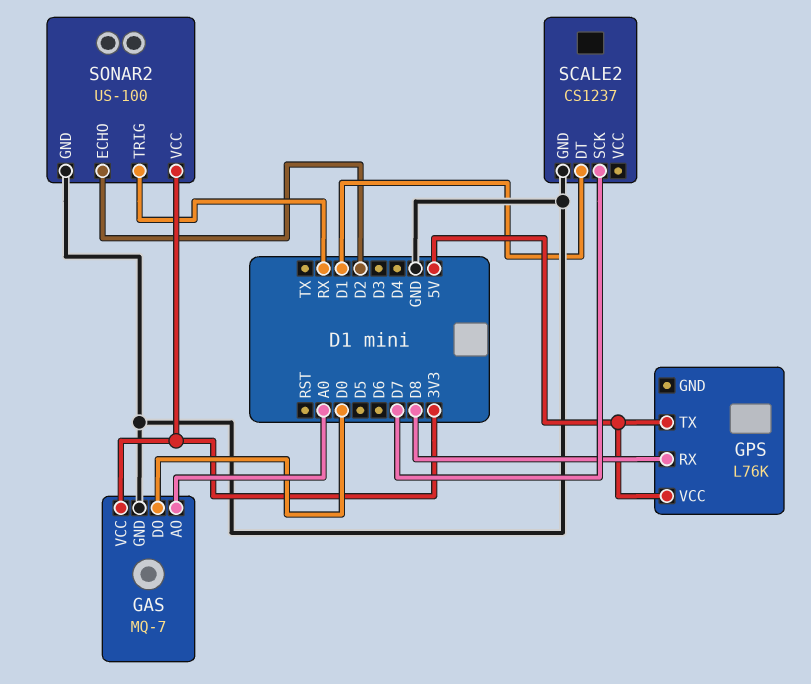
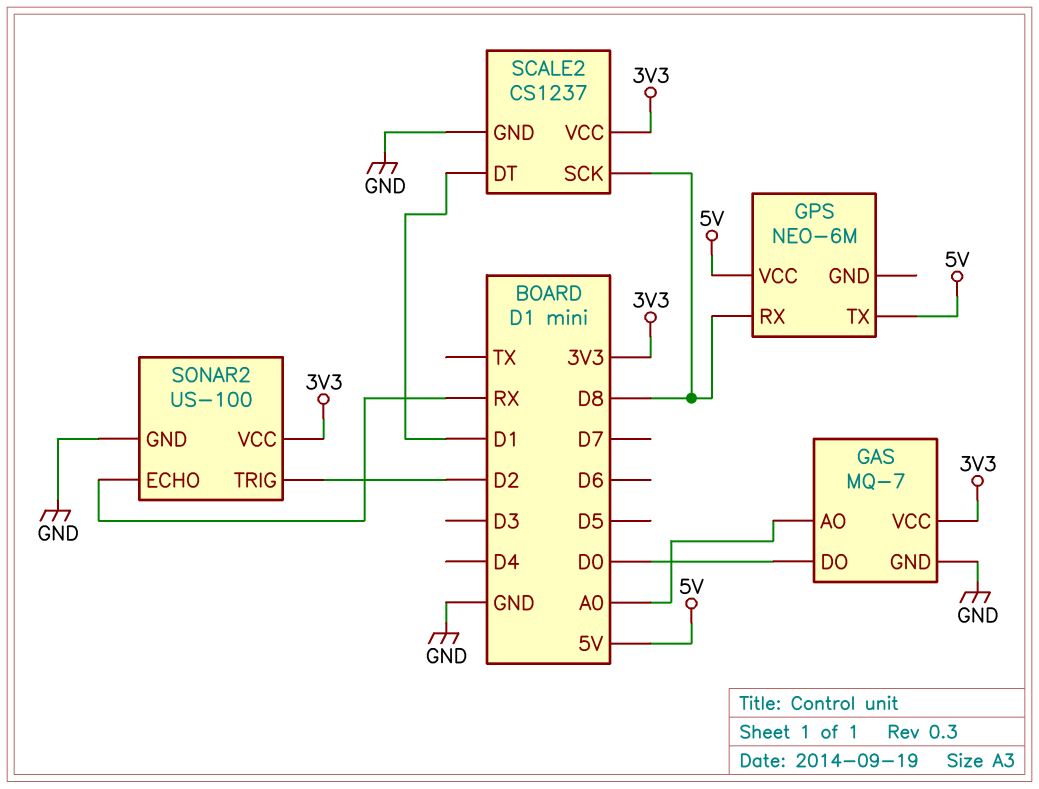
GPS: L76K -> NEO-6M
SCALE2 pin SCK: D7 -> D8
SCALE2 pin VCC: none -> 3V3
SONAR2 pin ECHO: D2 -> RX
SONAR2 pin TRIG: RX -> D2

